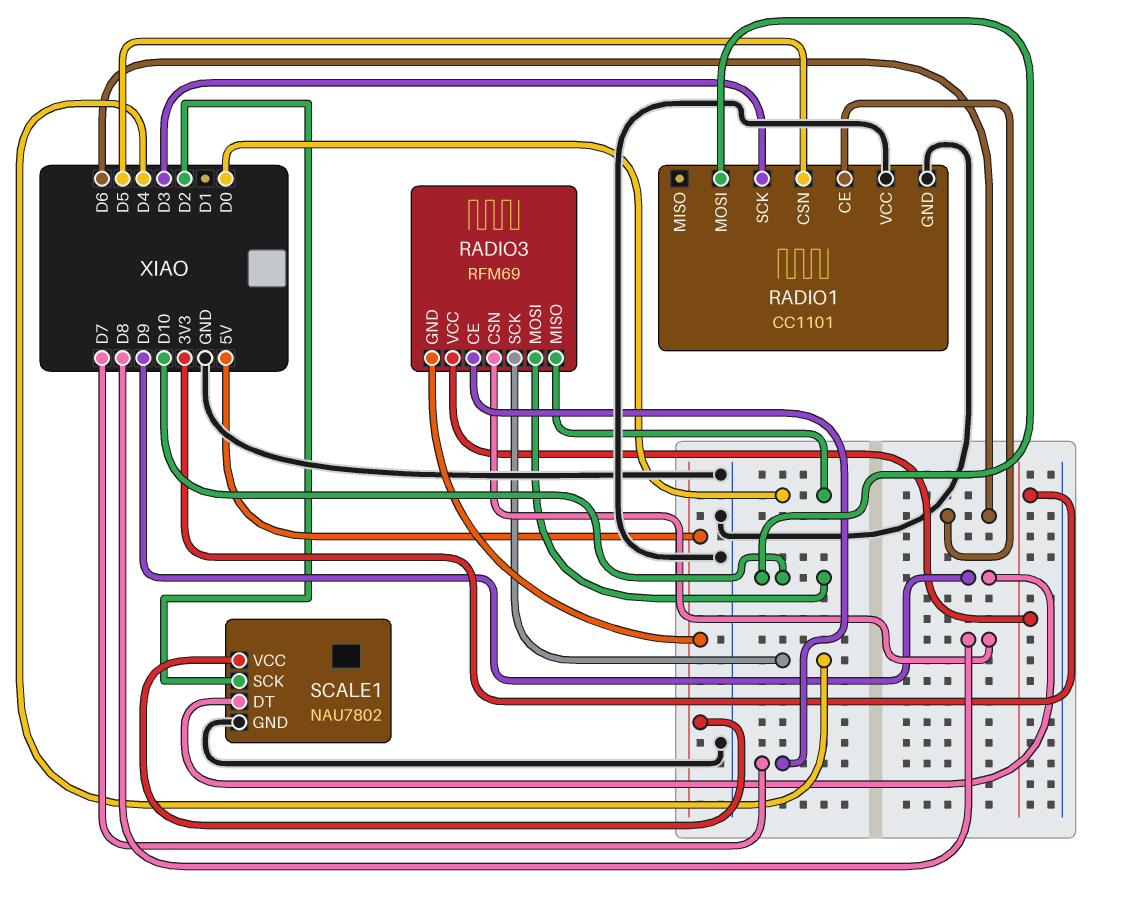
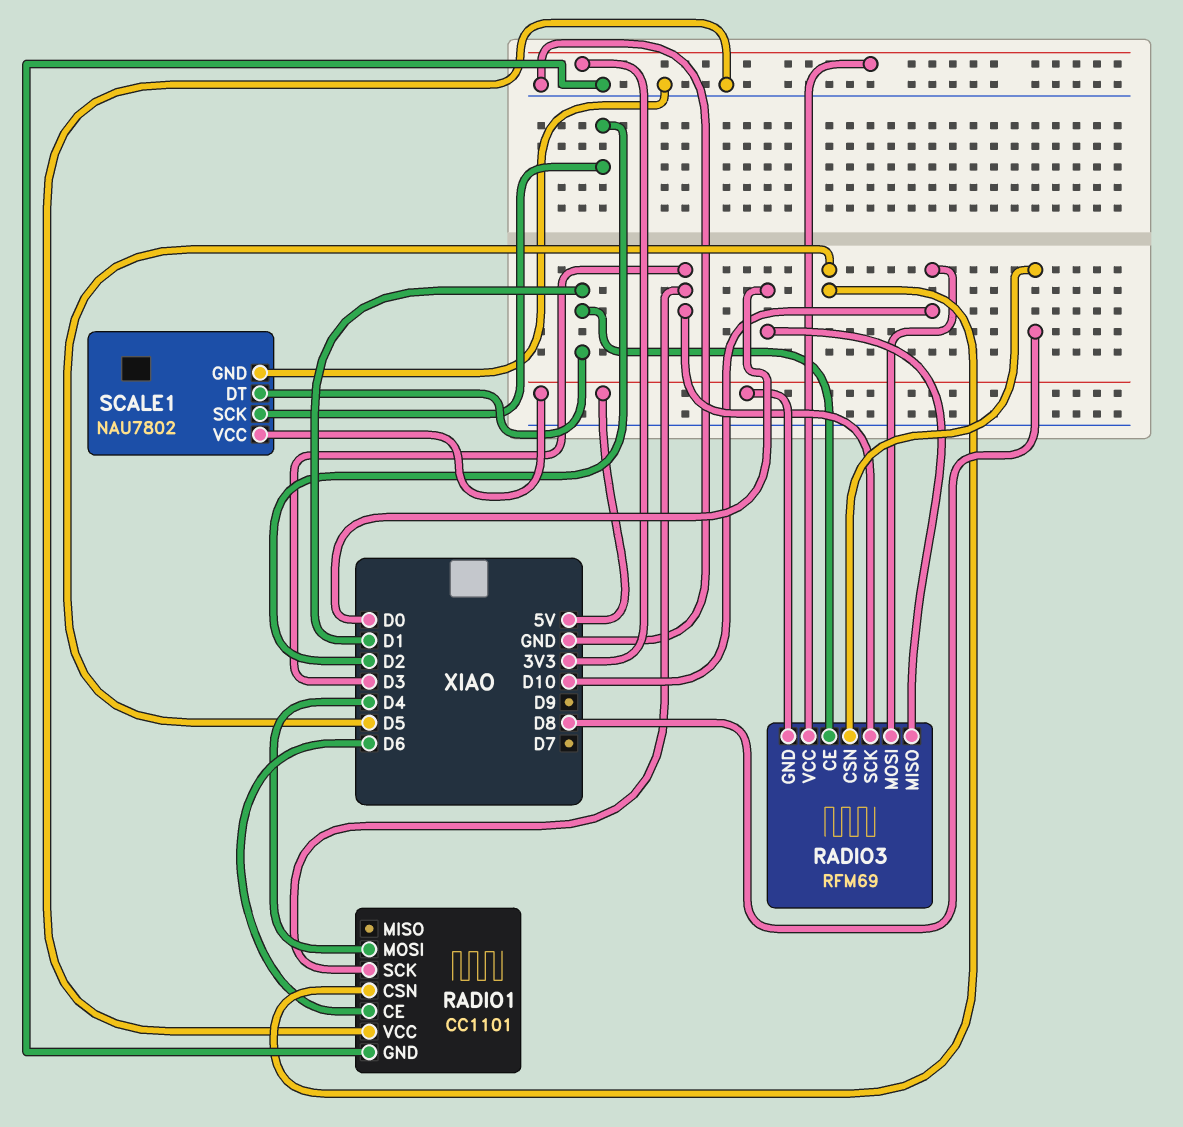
RADIO1 pin MOSI: D10 -> D4
RADIO3 pin CE: D7 -> D1
RADIO3 pin SCK: D4 -> D3
SCALE1 pin DT: D9 -> D1

